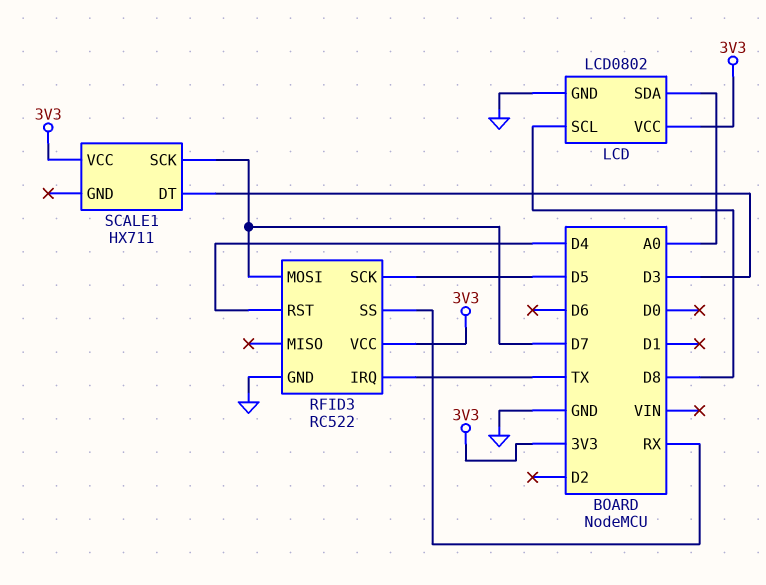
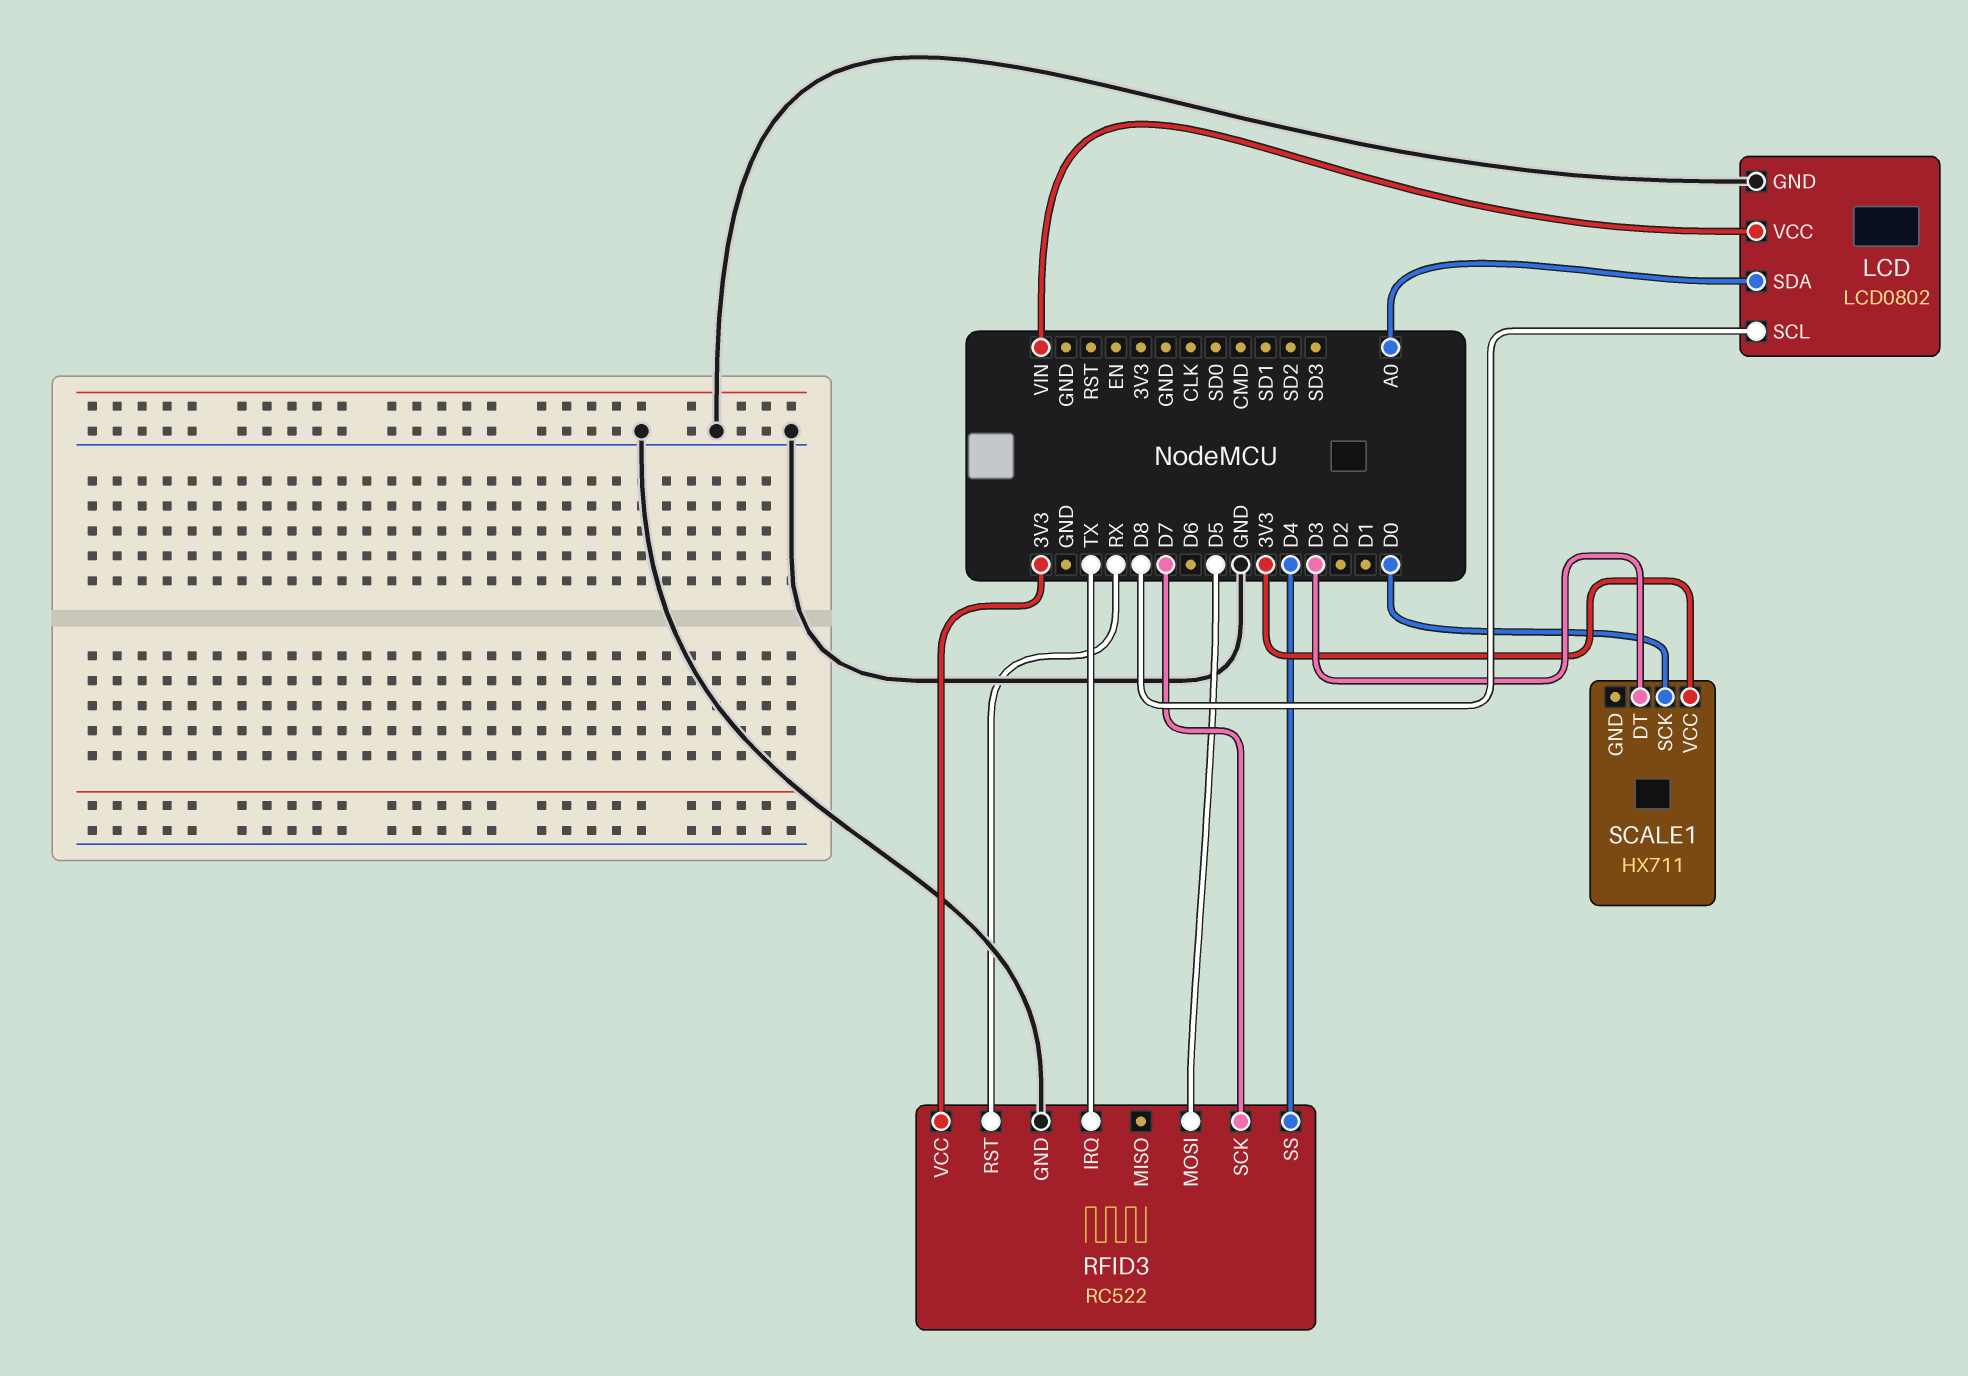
LCD pin VCC: 3V3 -> VIN
RFID3 pin MOSI: D7 -> D5
RFID3 pin RST: D4 -> RX
RFID3 pin SCK: D5 -> D7
RFID3 pin SS: RX -> D4
SCALE1 pin SCK: D7 -> D0

